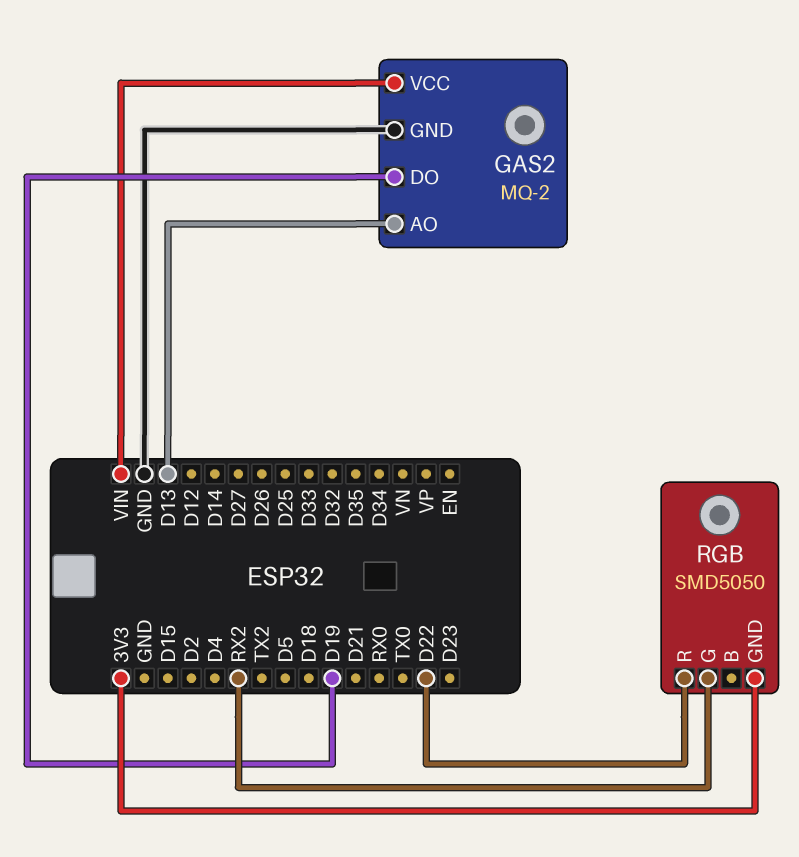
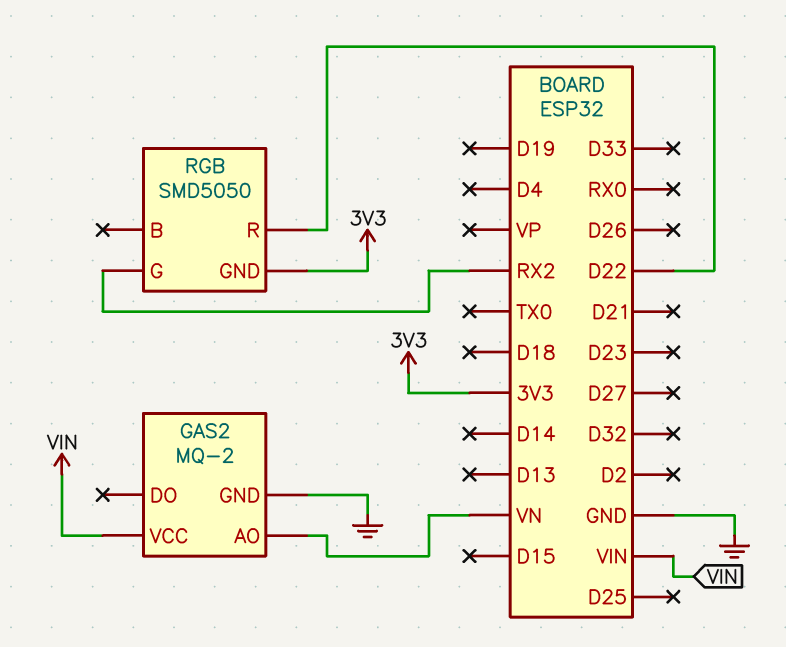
GAS2 pin AO: D13 -> VN
GAS2 pin DO: D19 -> none

